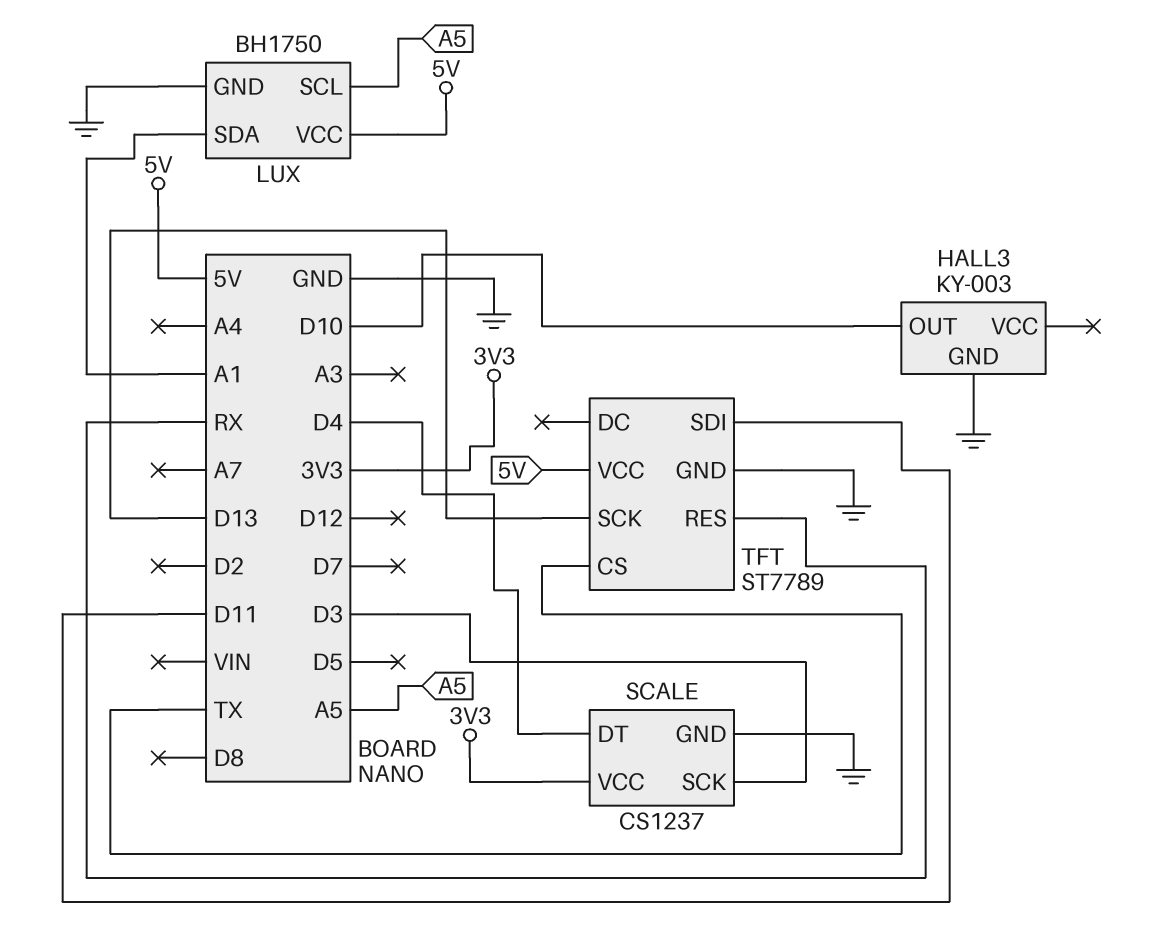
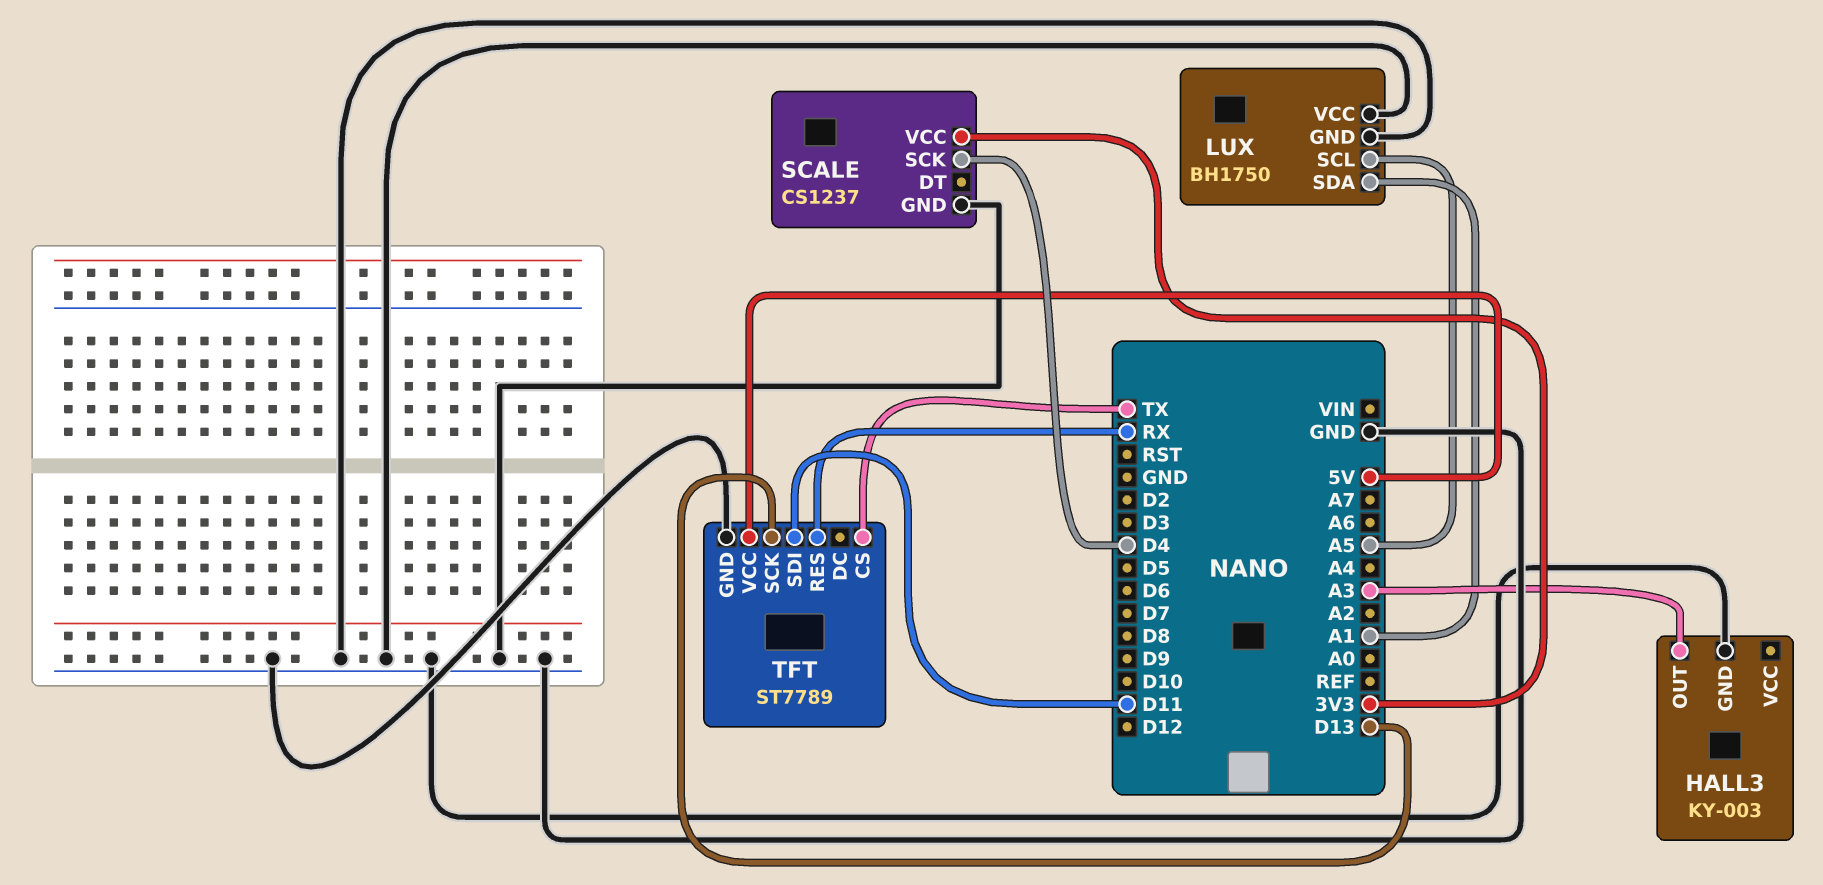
HALL3 pin OUT: D10 -> A3
LUX pin VCC: 5V -> GND
SCALE pin DT: D4 -> none
SCALE pin SCK: D3 -> D4

